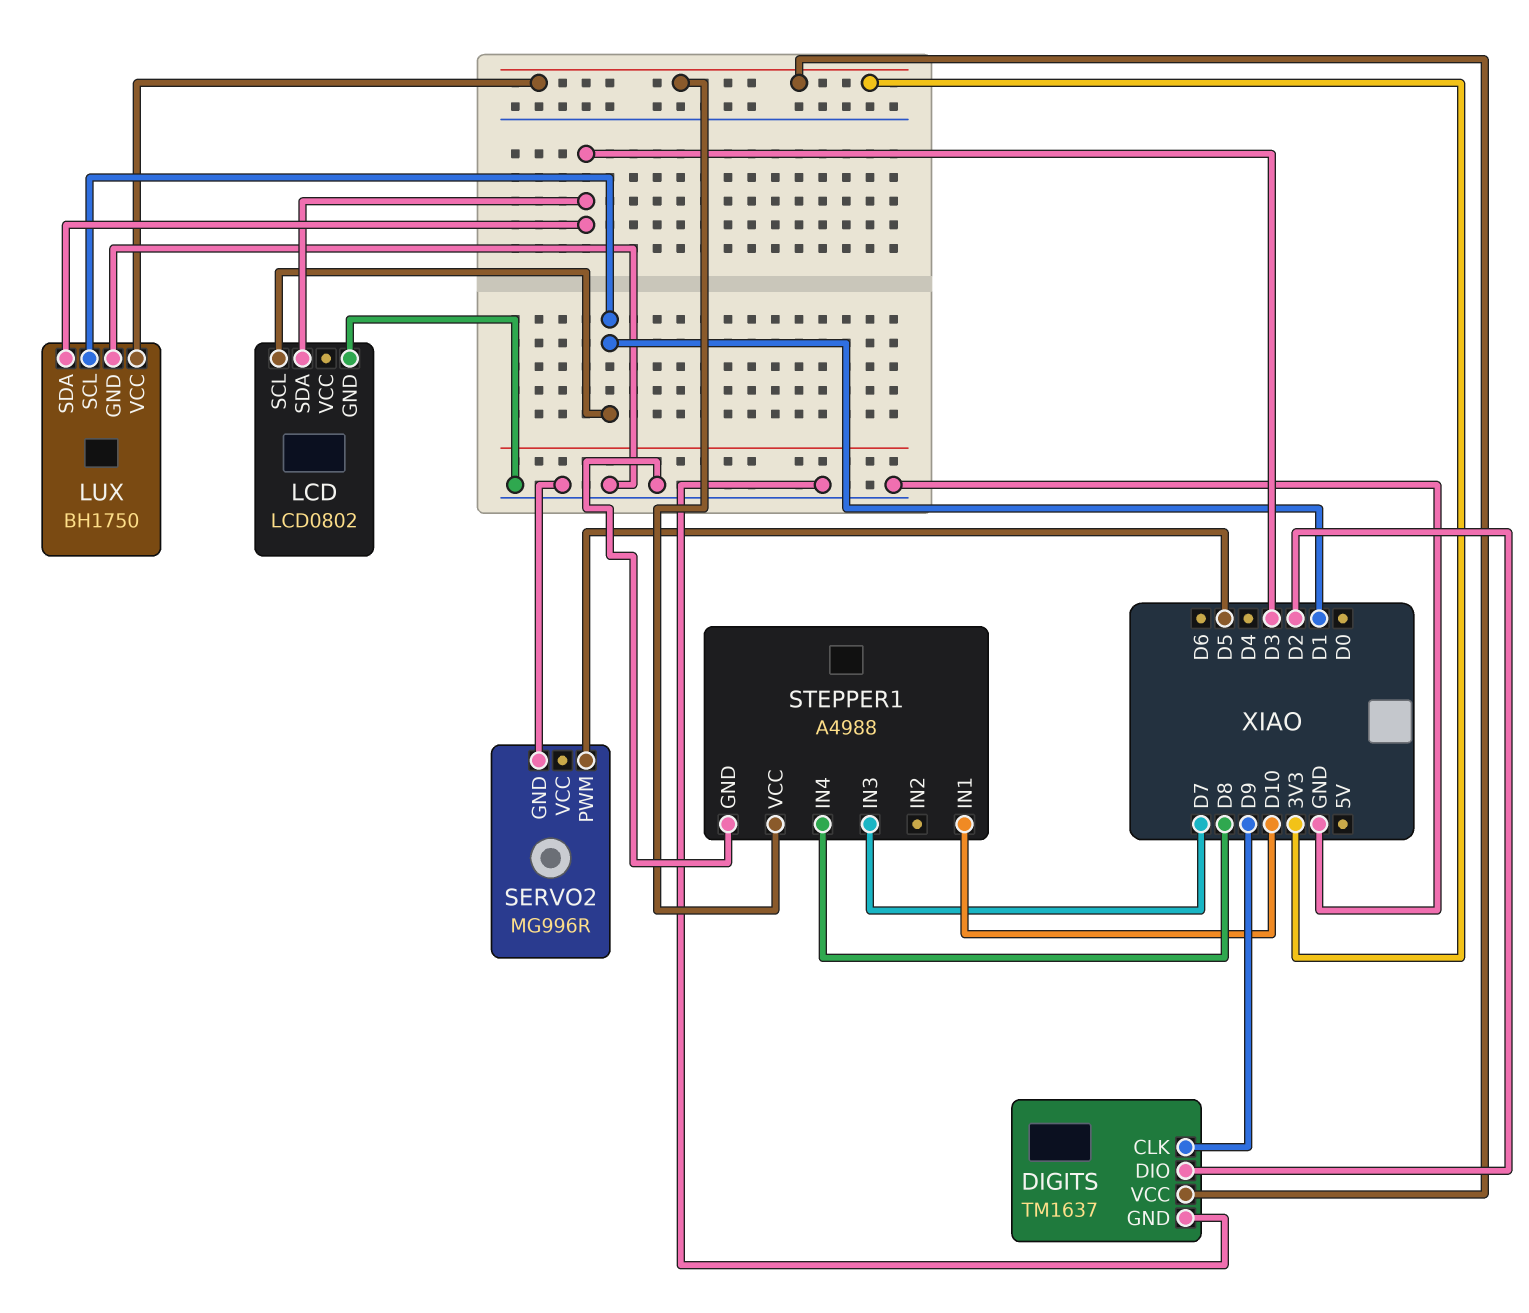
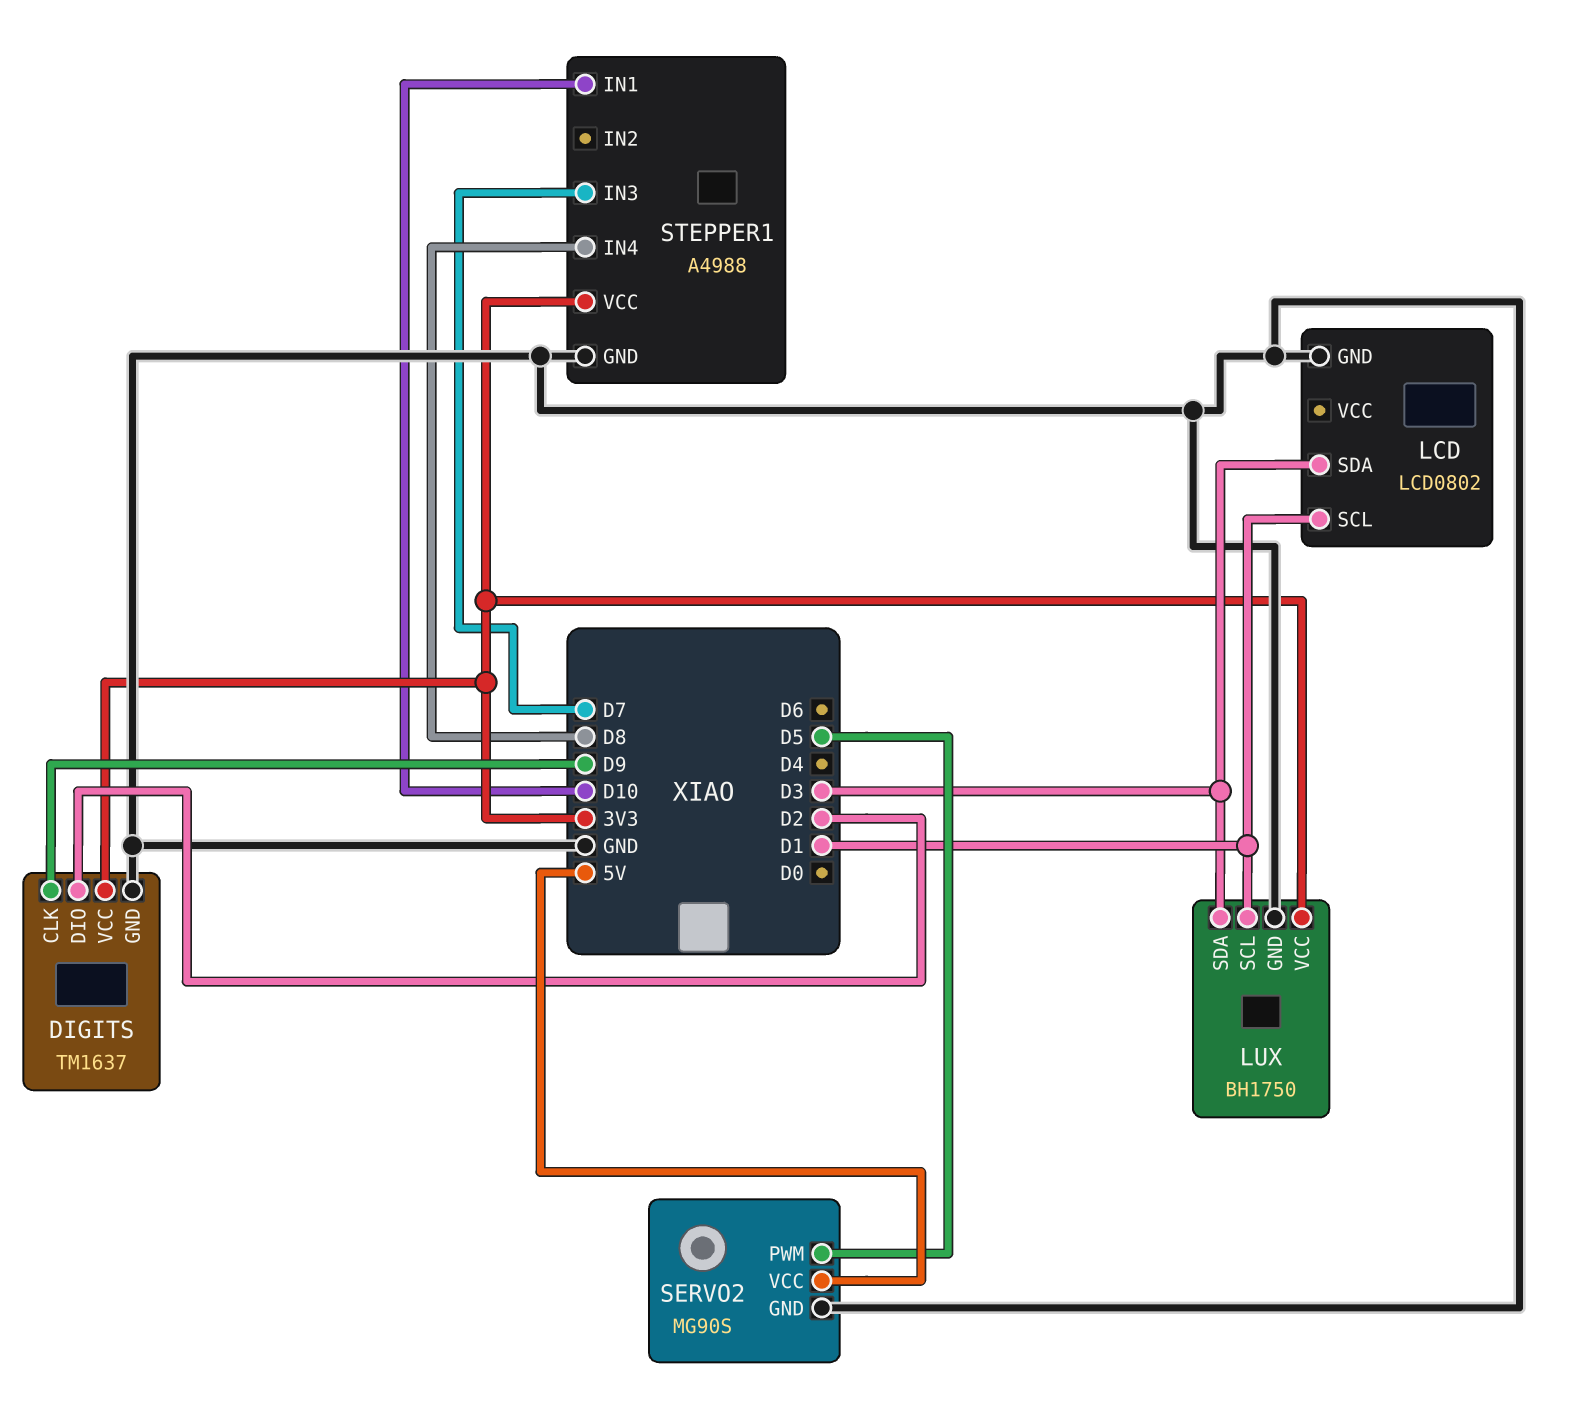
SERVO2: MG996R -> MG90S
SERVO2 pin VCC: none -> 5V

